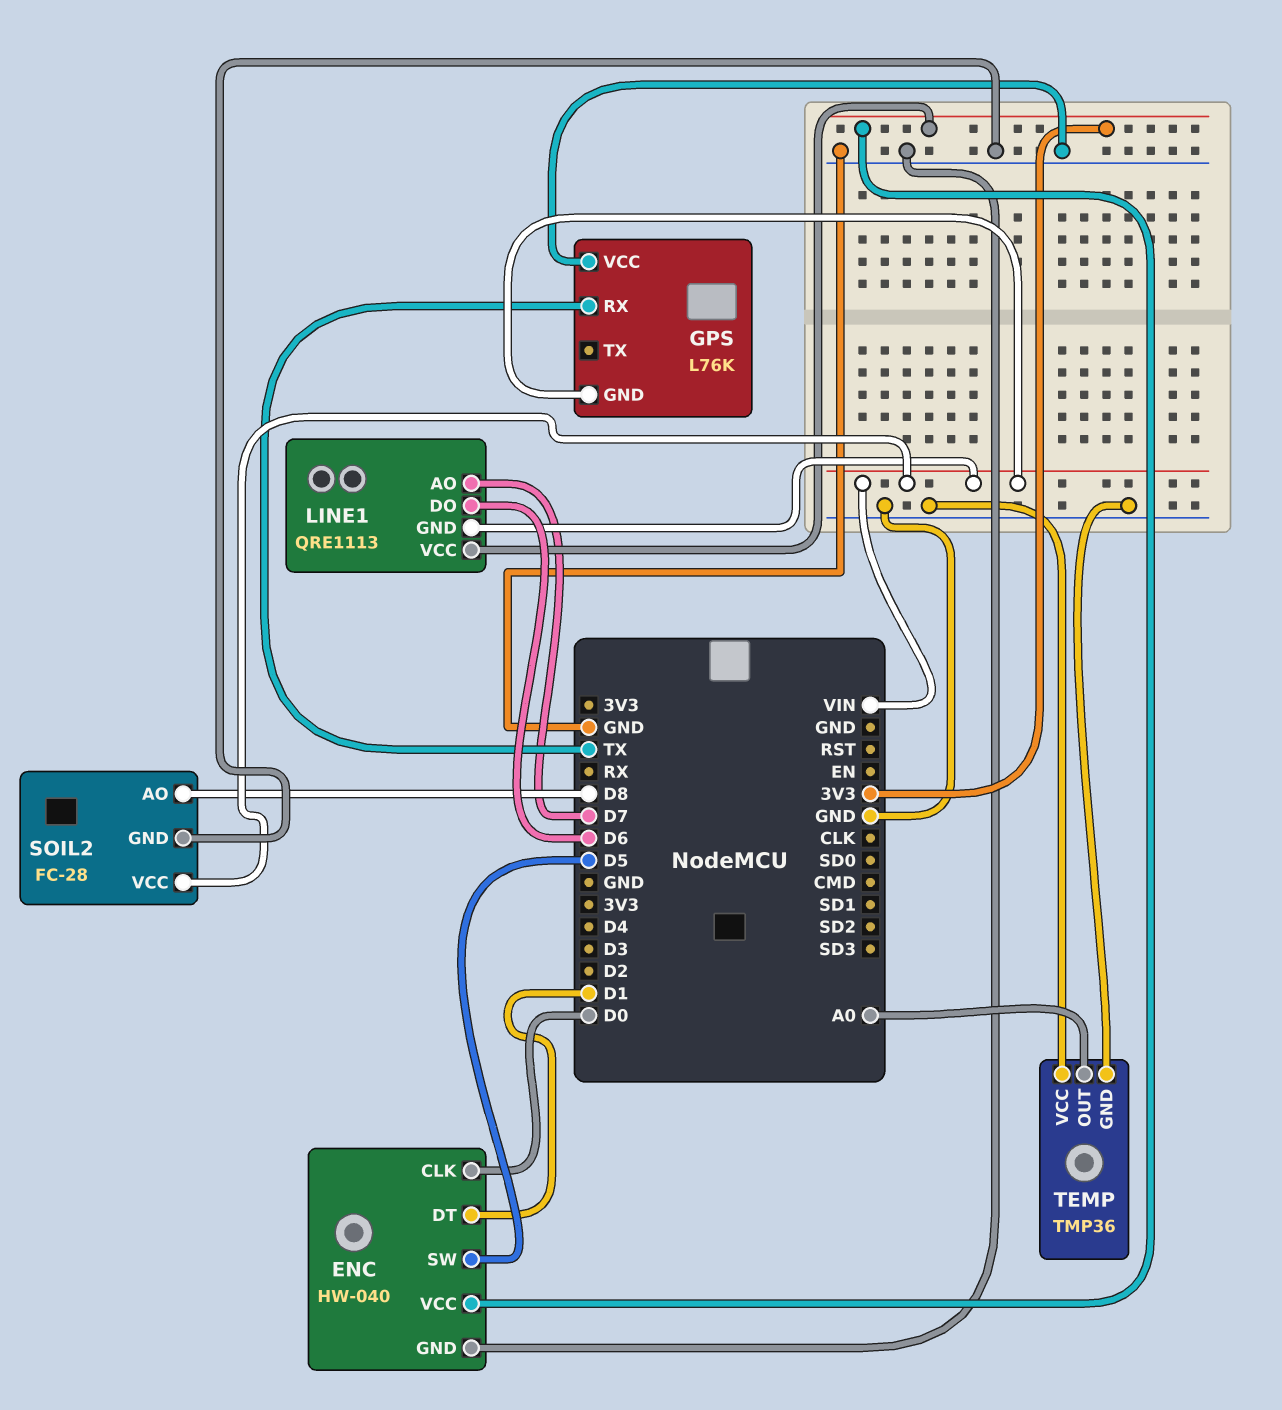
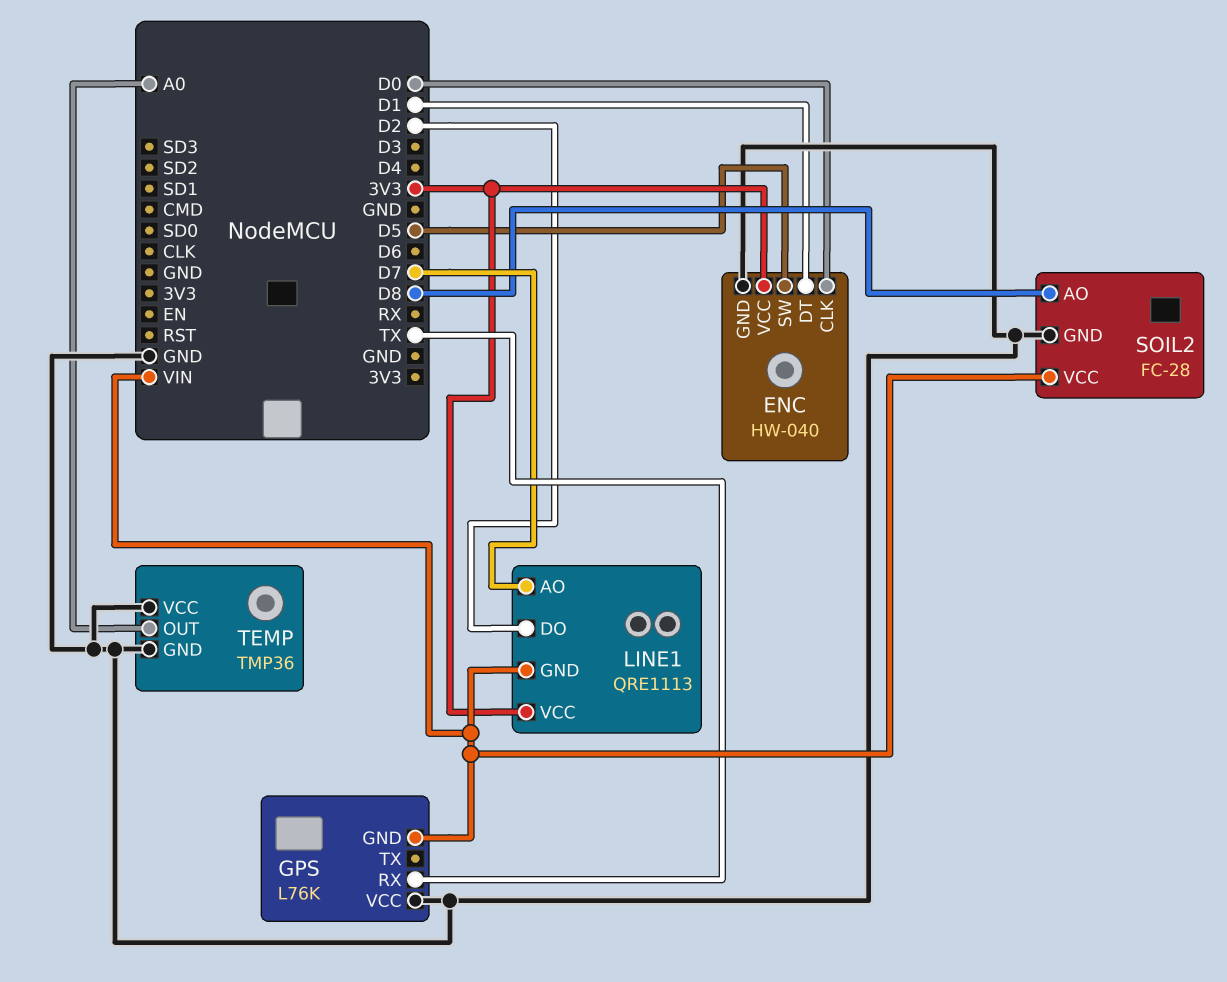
LINE1 pin DO: D6 -> D2

